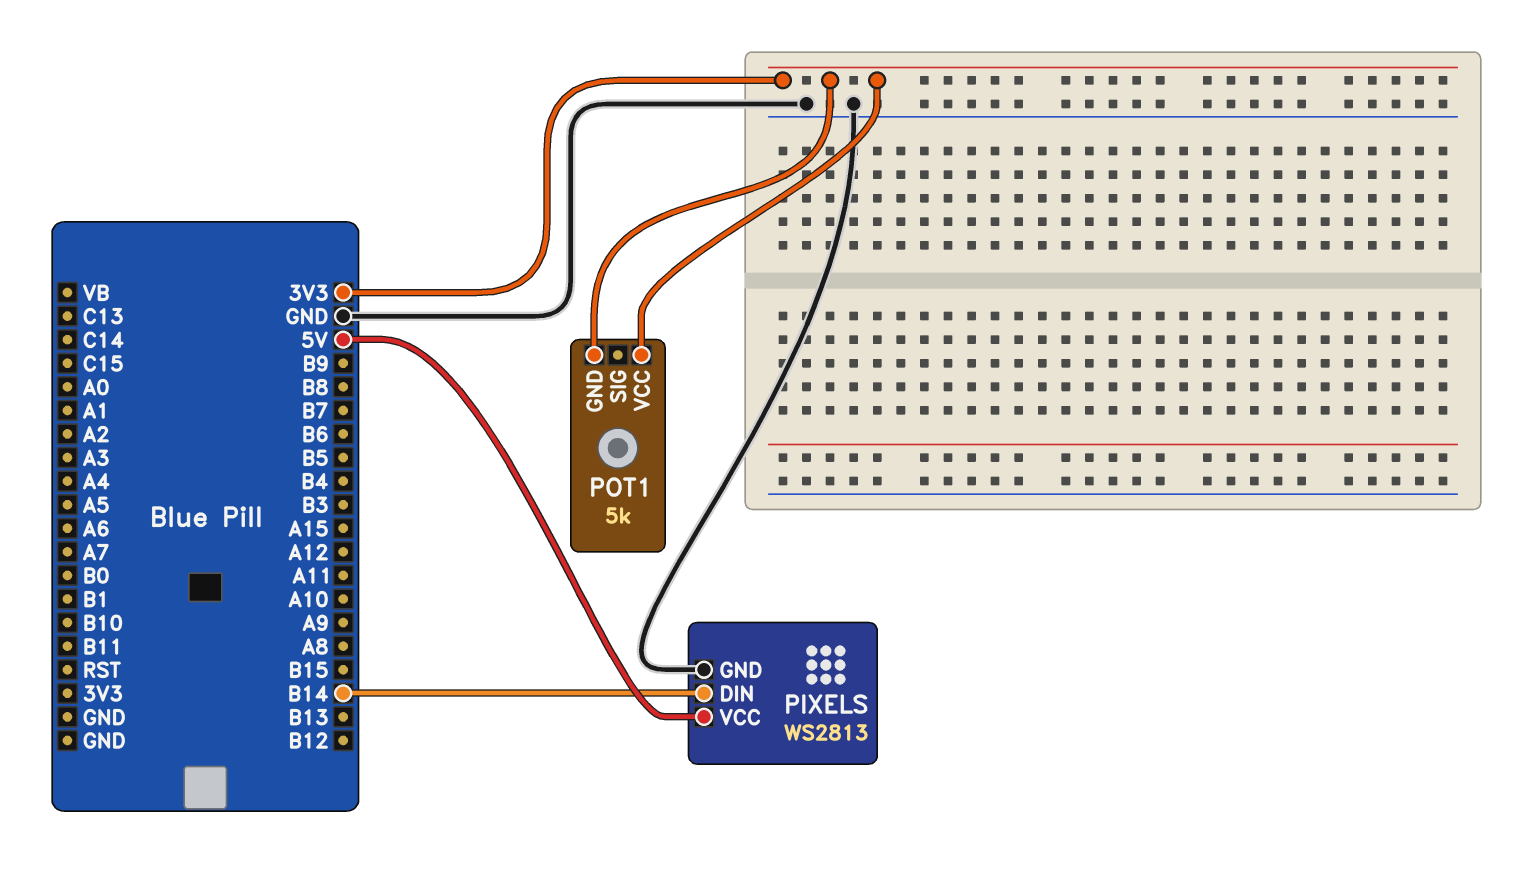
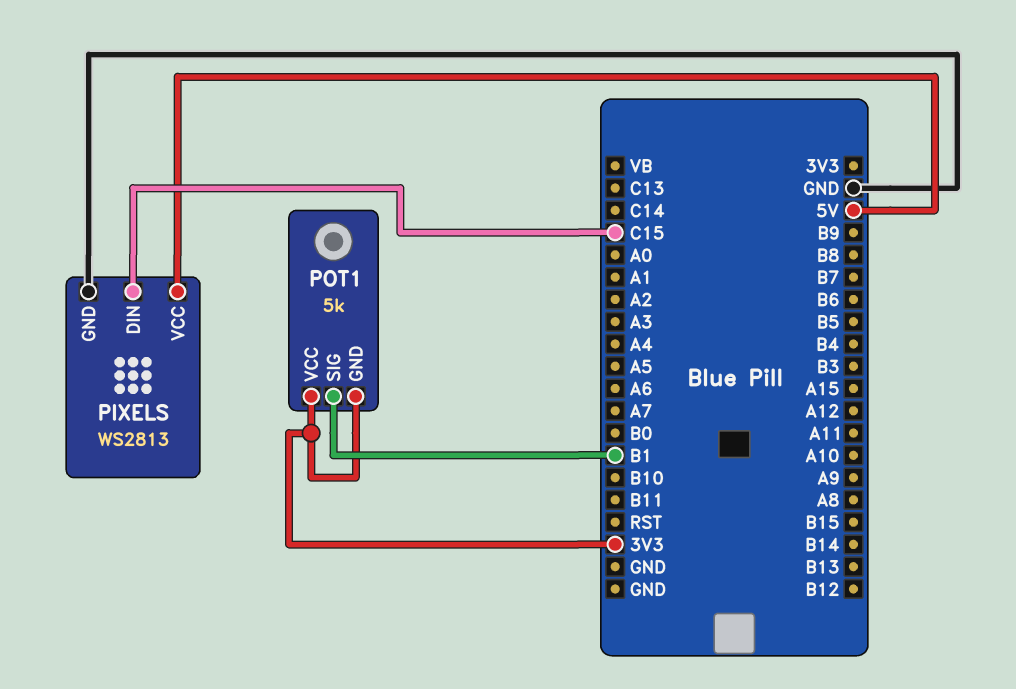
PIXELS pin DIN: B14 -> C15
POT1 pin SIG: none -> B1

